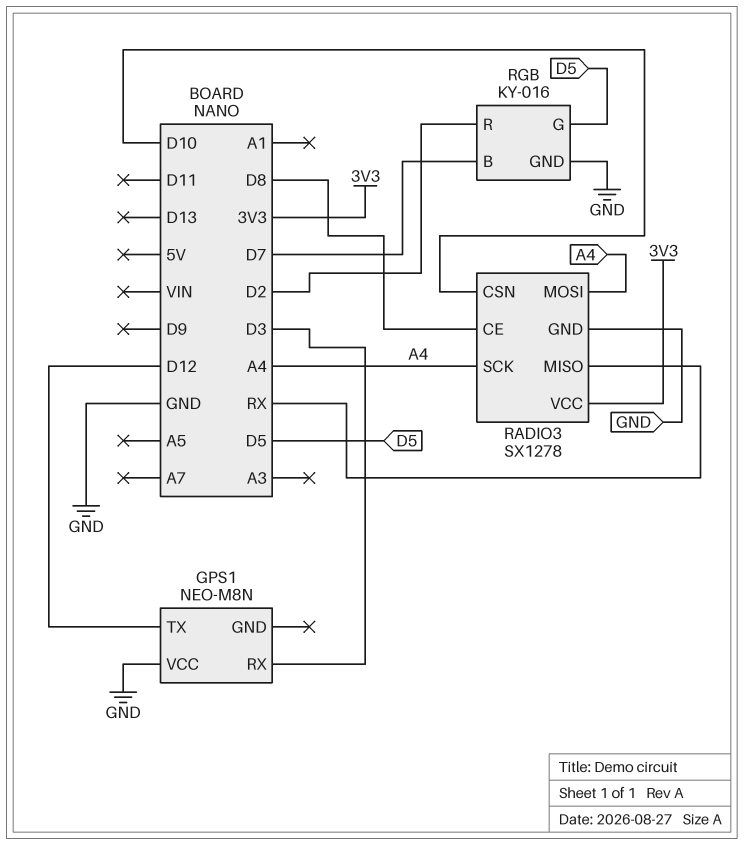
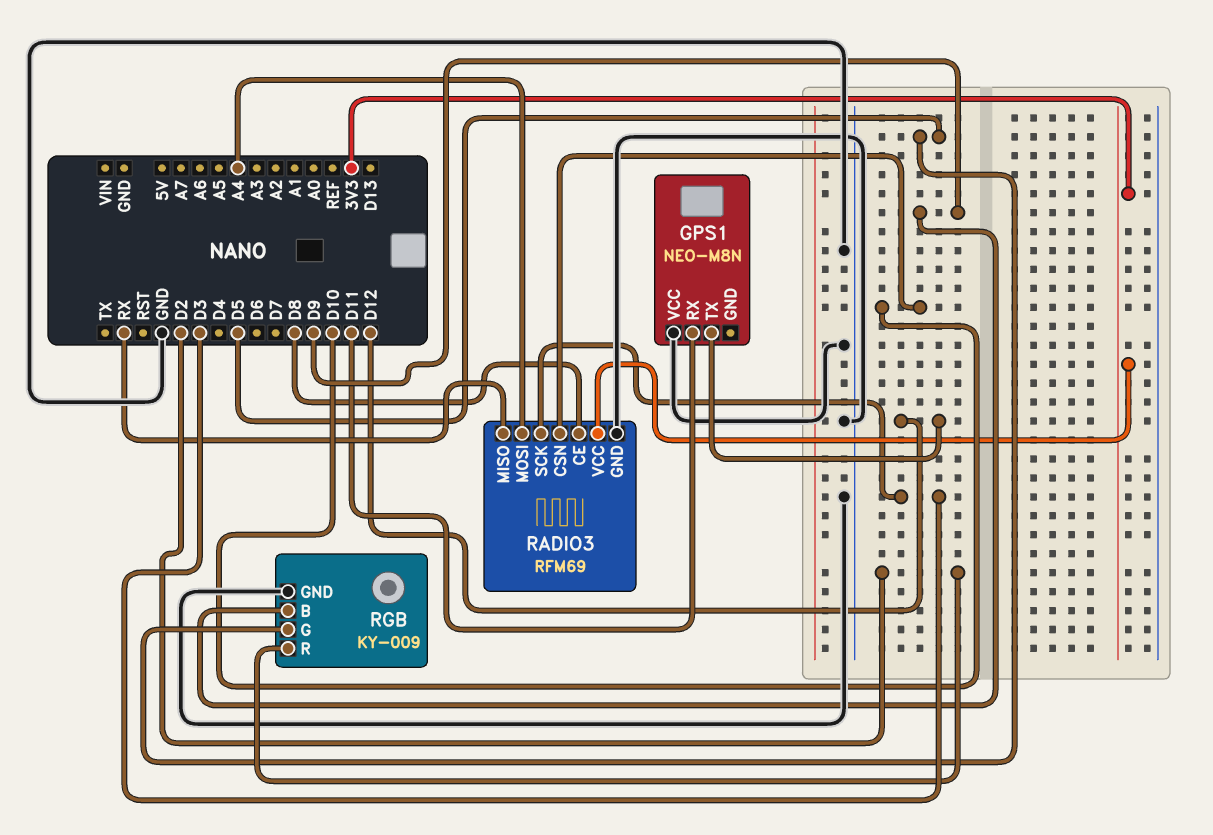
GPS1 pin RX: D3 -> D11
RADIO3: SX1278 -> RFM69
RADIO3 pin SCK: A4 -> D3
RGB: KY-016 -> KY-009
RGB pin B: D7 -> D9

